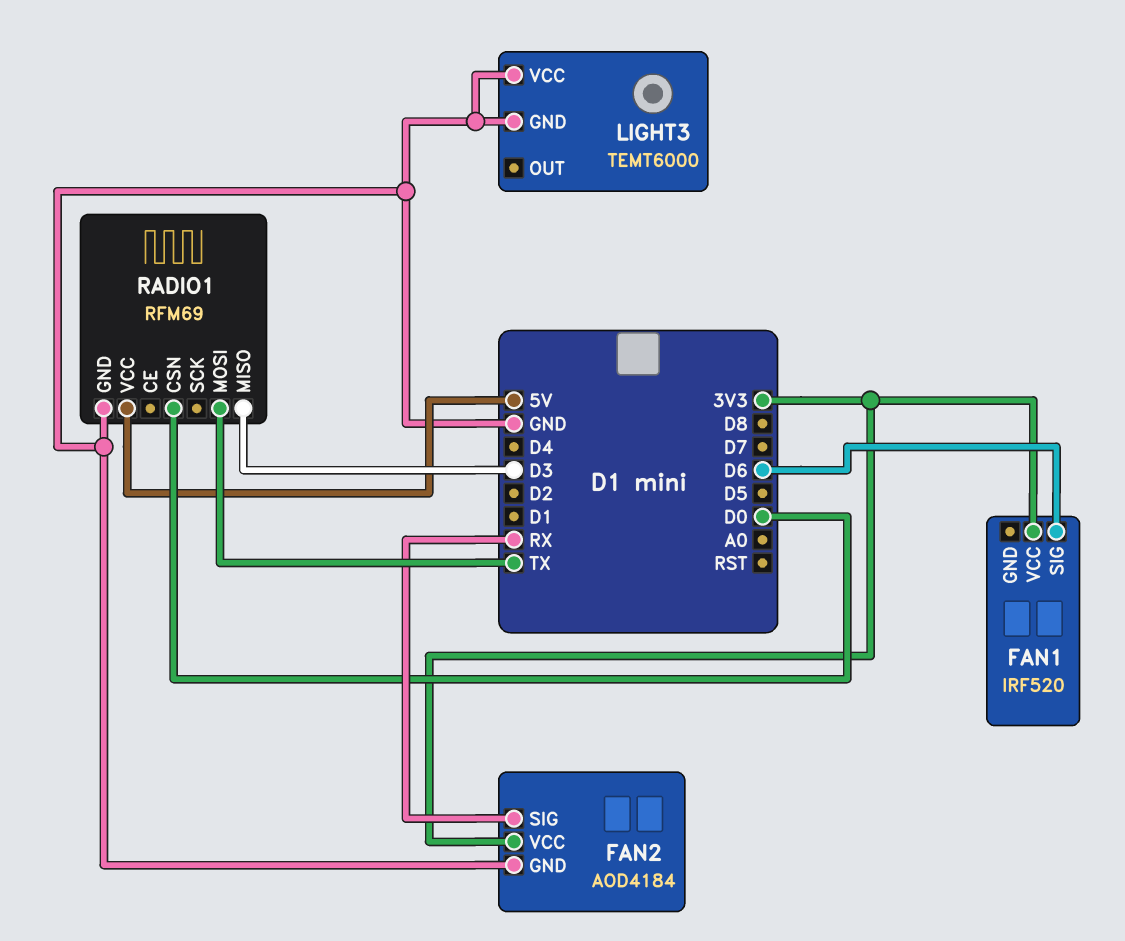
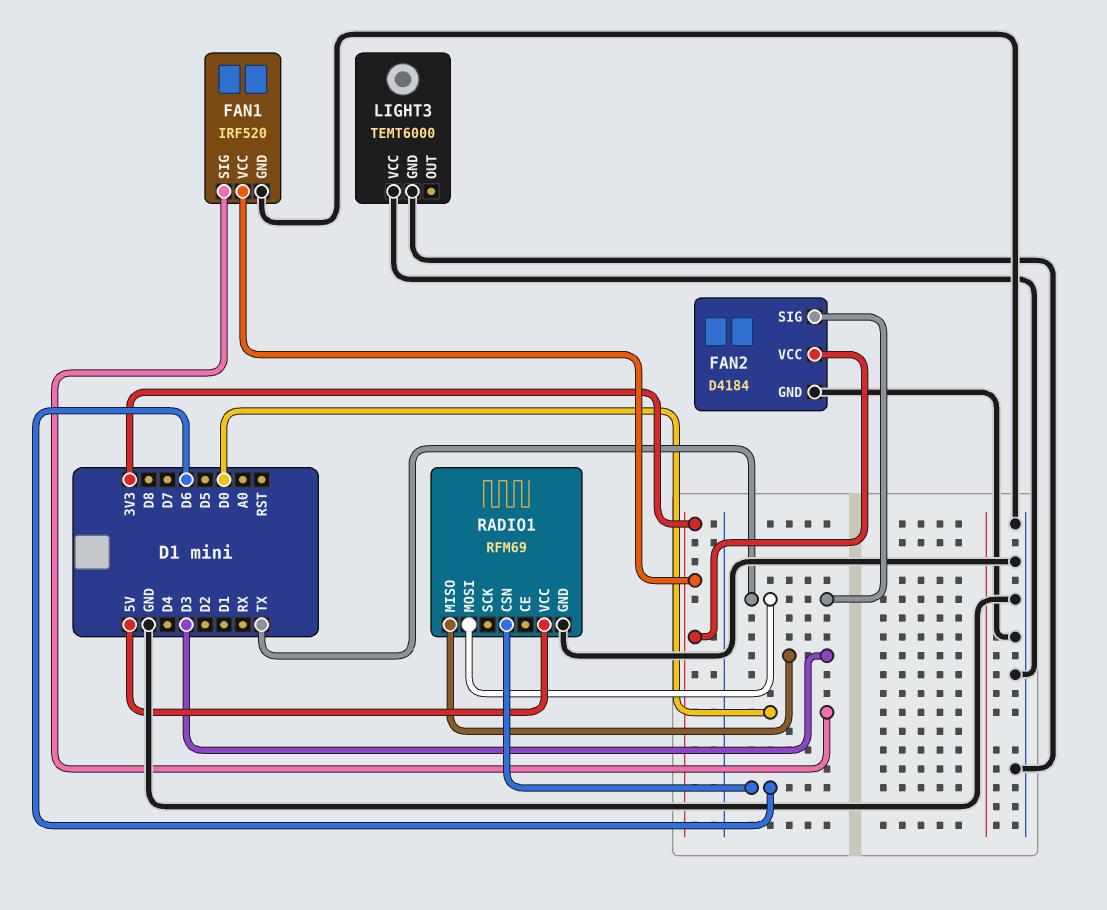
FAN1 pin GND: none -> GND
FAN1 pin SIG: D6 -> D0
FAN2: AOD4184 -> D4184
FAN2 pin SIG: RX -> TX
RADIO1 pin CSN: D0 -> D6

